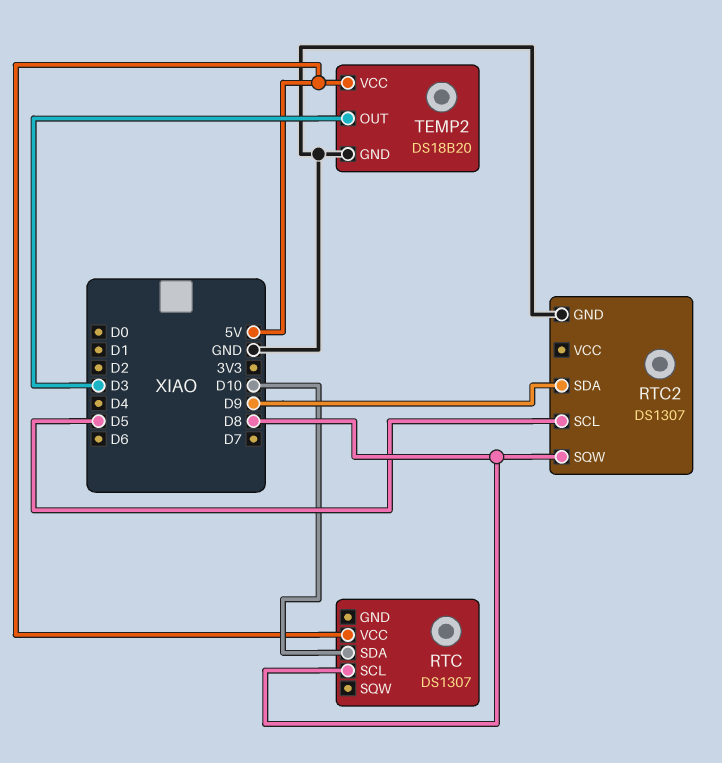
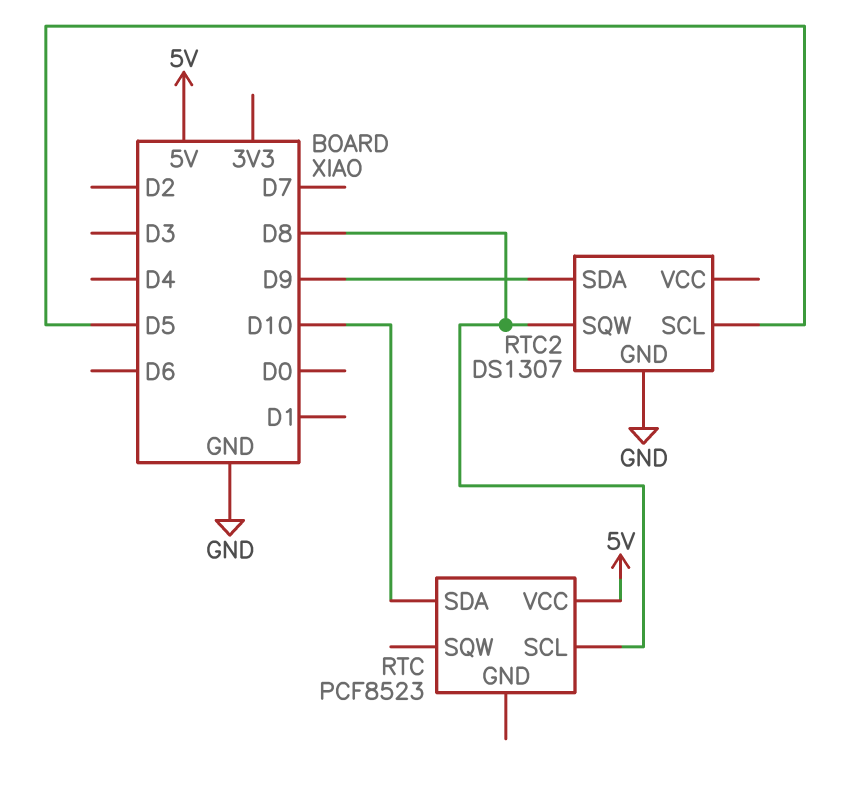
RTC: DS1307 -> PCF8523
TEMP2: DS18B20 -> none
TEMP2 pin GND: GND -> none
TEMP2 pin OUT: D3 -> none
TEMP2 pin VCC: 5V -> none

